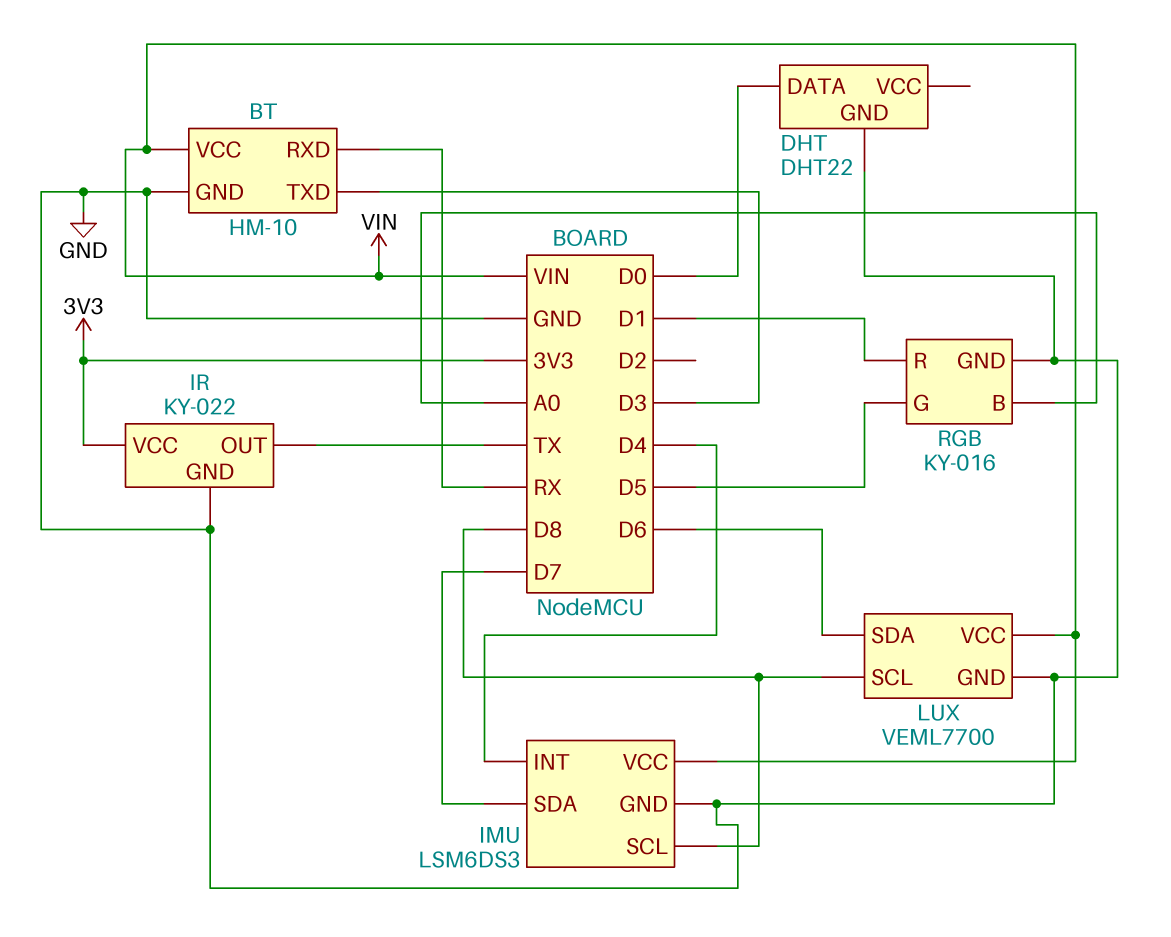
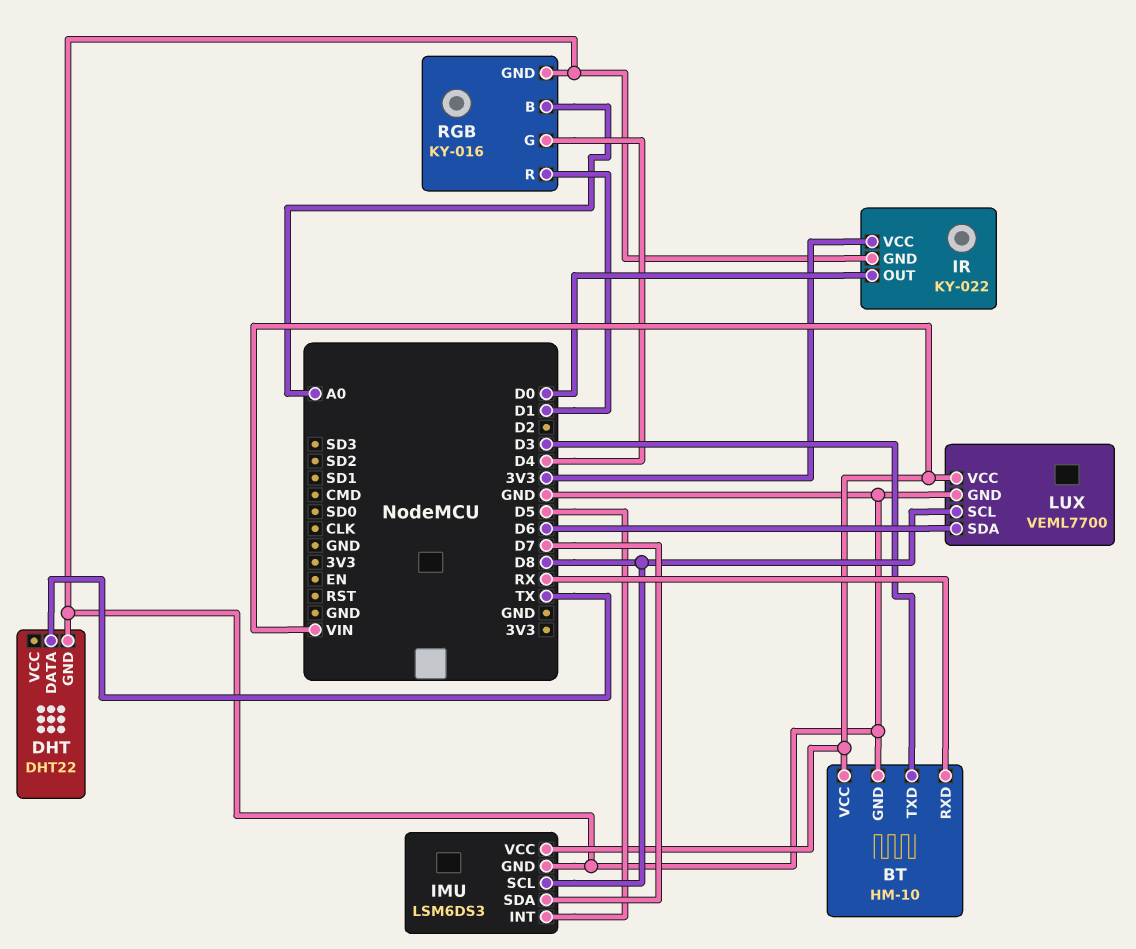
DHT pin DATA: D0 -> TX
IMU pin INT: D4 -> D5
IR pin OUT: TX -> D0
RGB pin G: D5 -> D4

